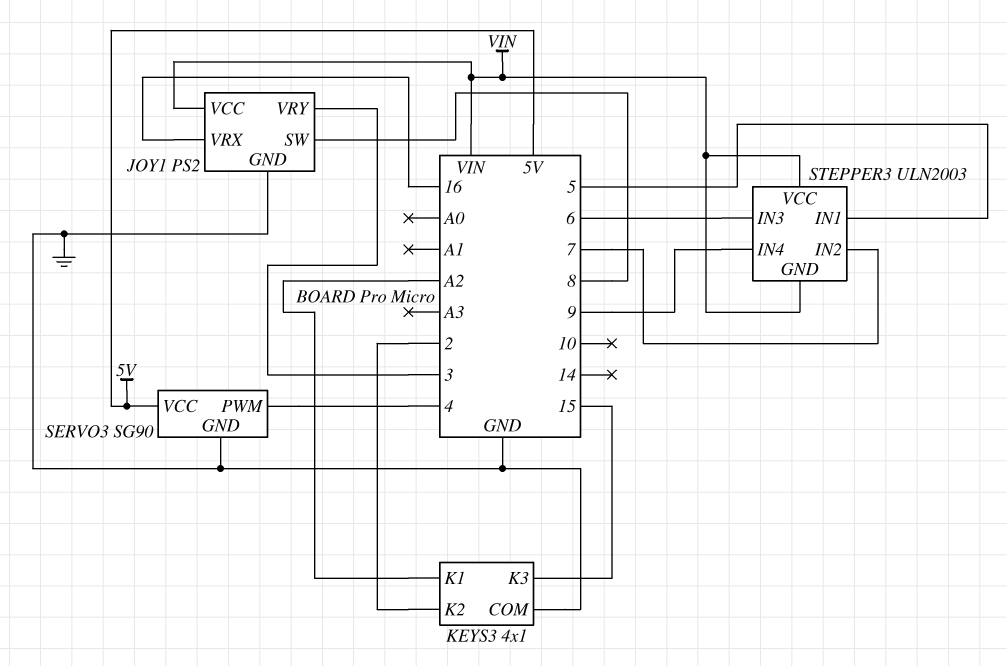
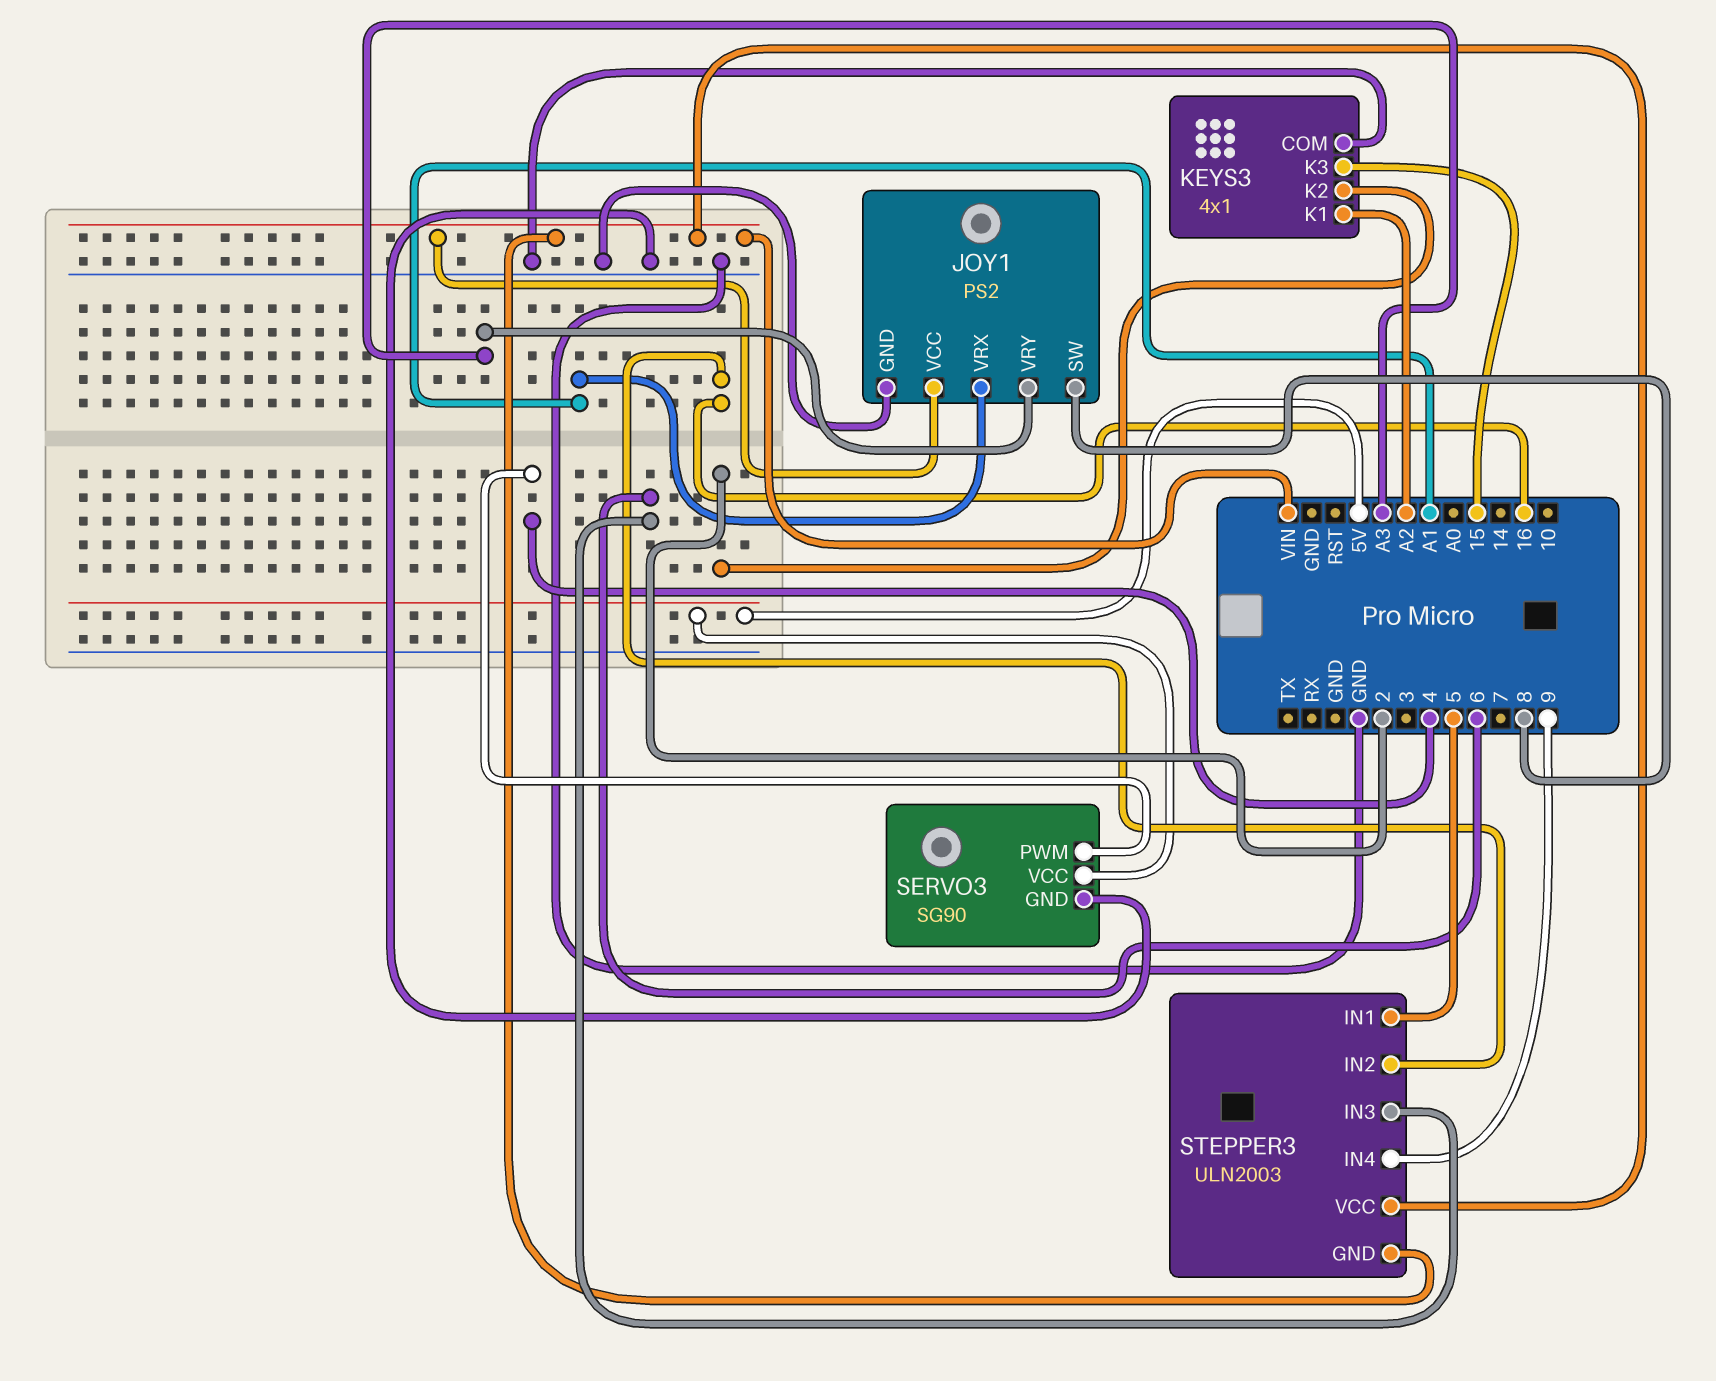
JOY1 pin VRX: 16 -> A1
JOY1 pin VRY: 3 -> A3
STEPPER3 pin IN2: 7 -> 16

